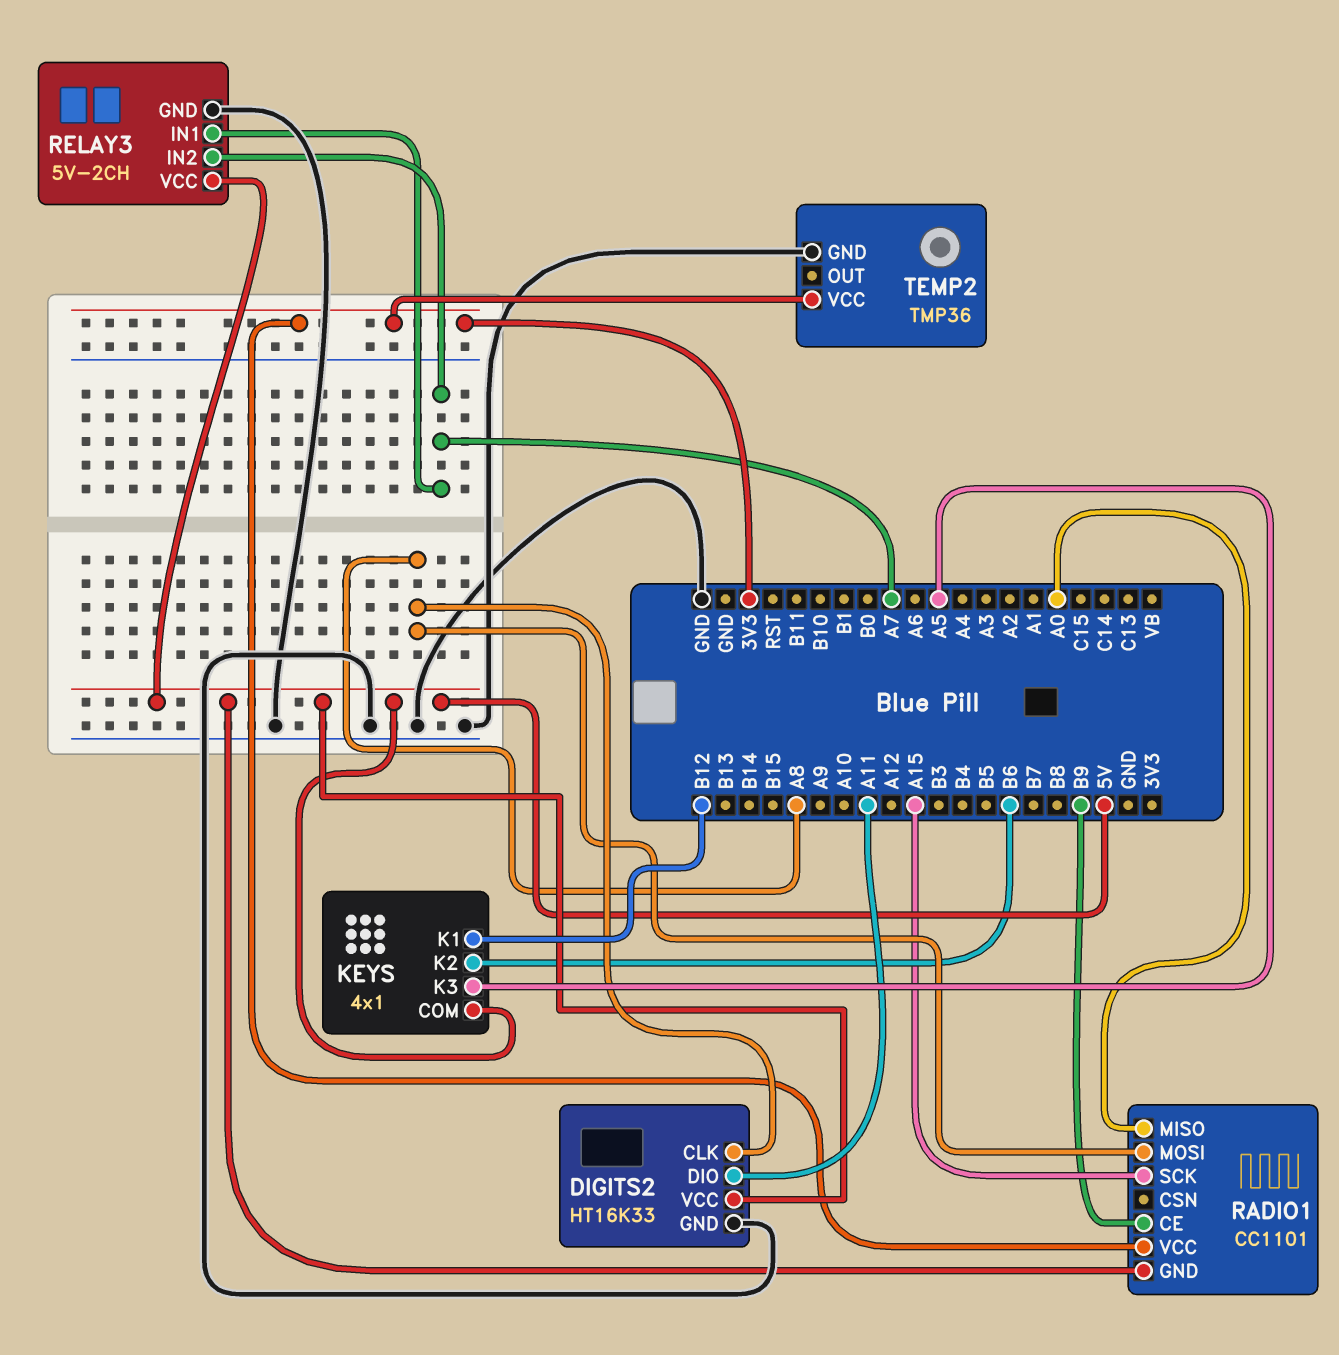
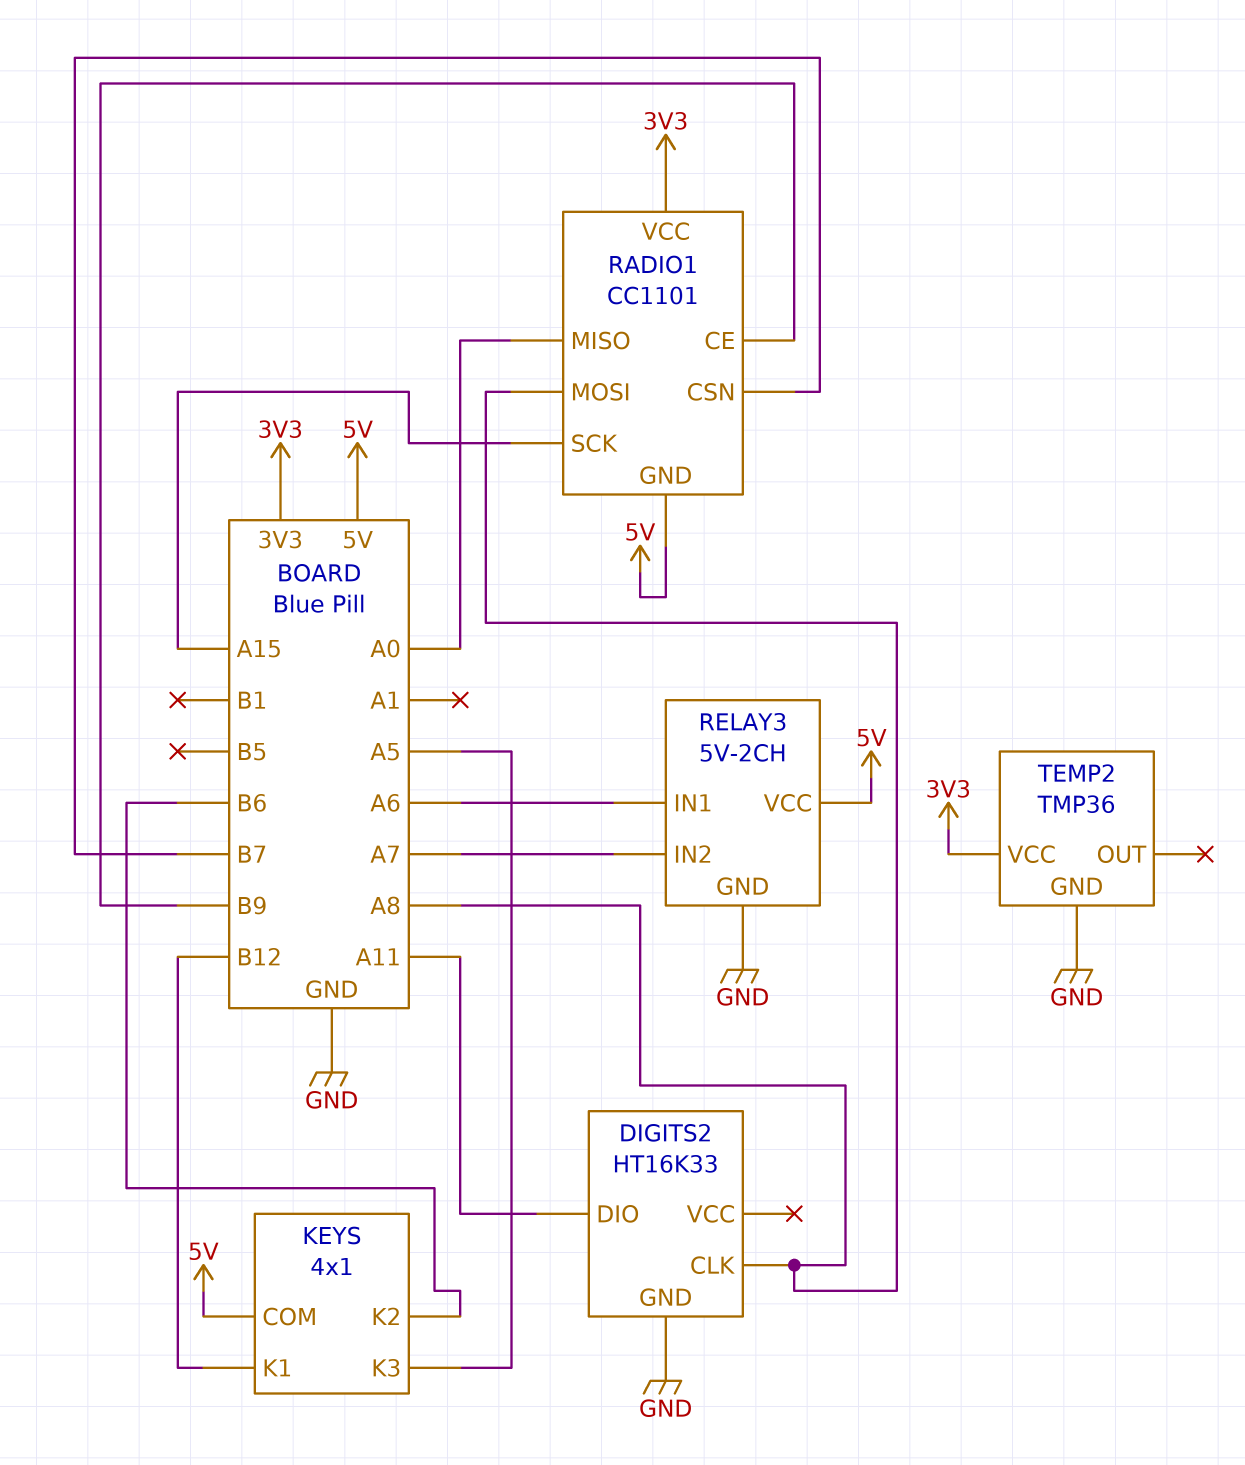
DIGITS2 pin VCC: 5V -> none
RADIO1 pin CSN: none -> B7
RELAY3 pin IN1: A7 -> A6

